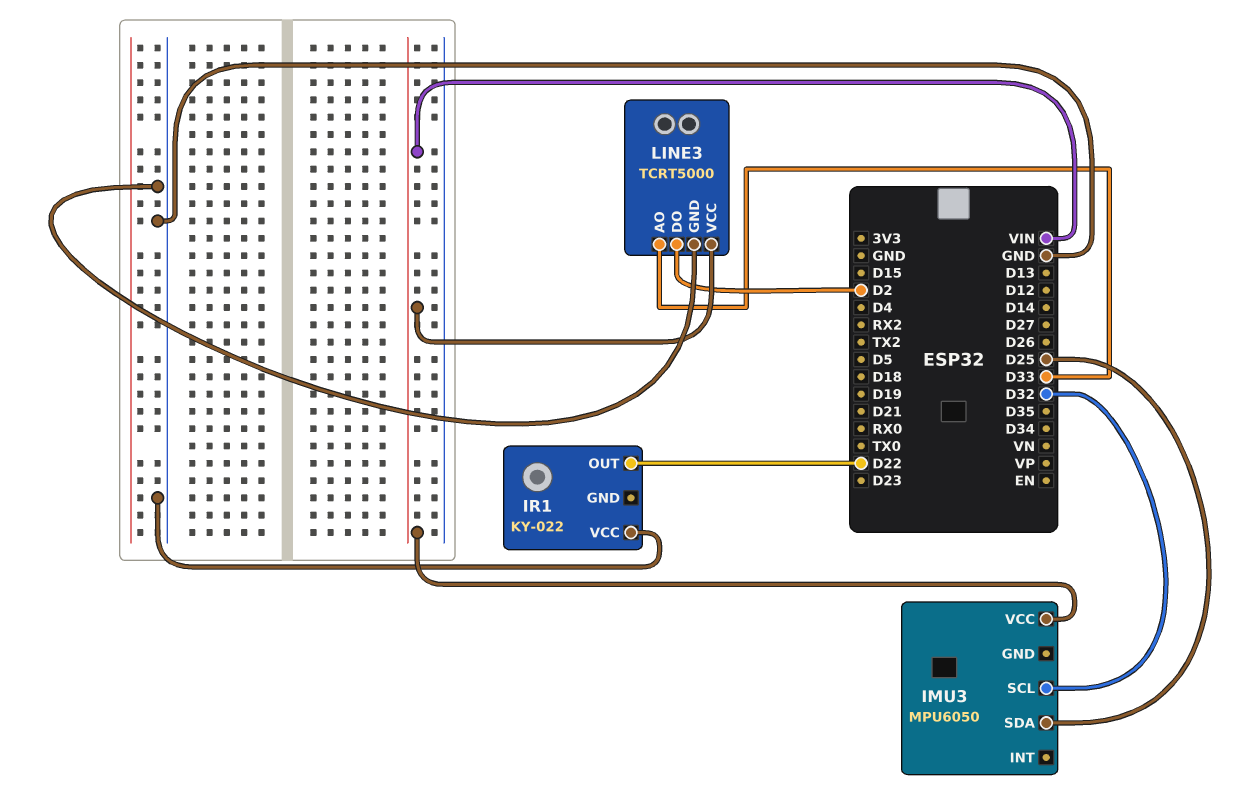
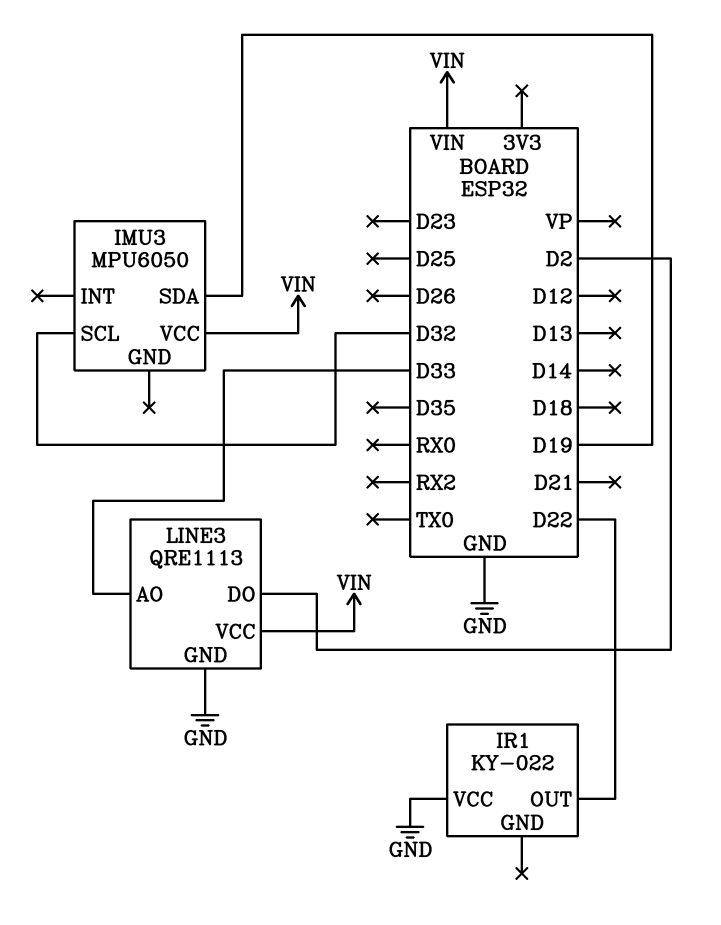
IMU3 pin SDA: D25 -> D19
LINE3: TCRT5000 -> QRE1113

